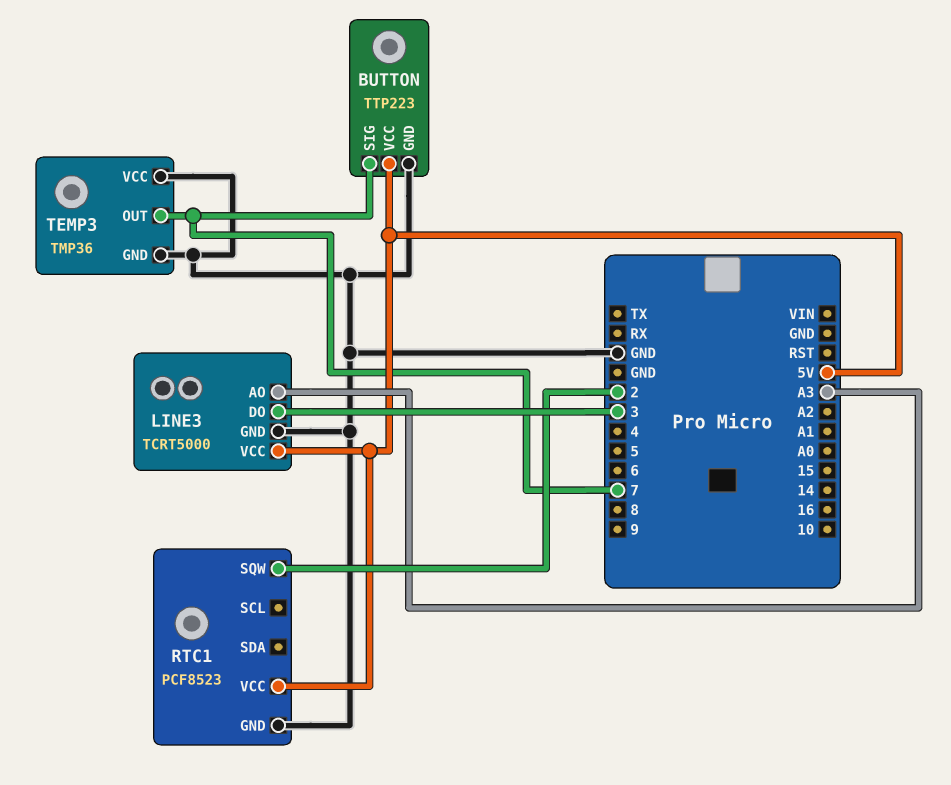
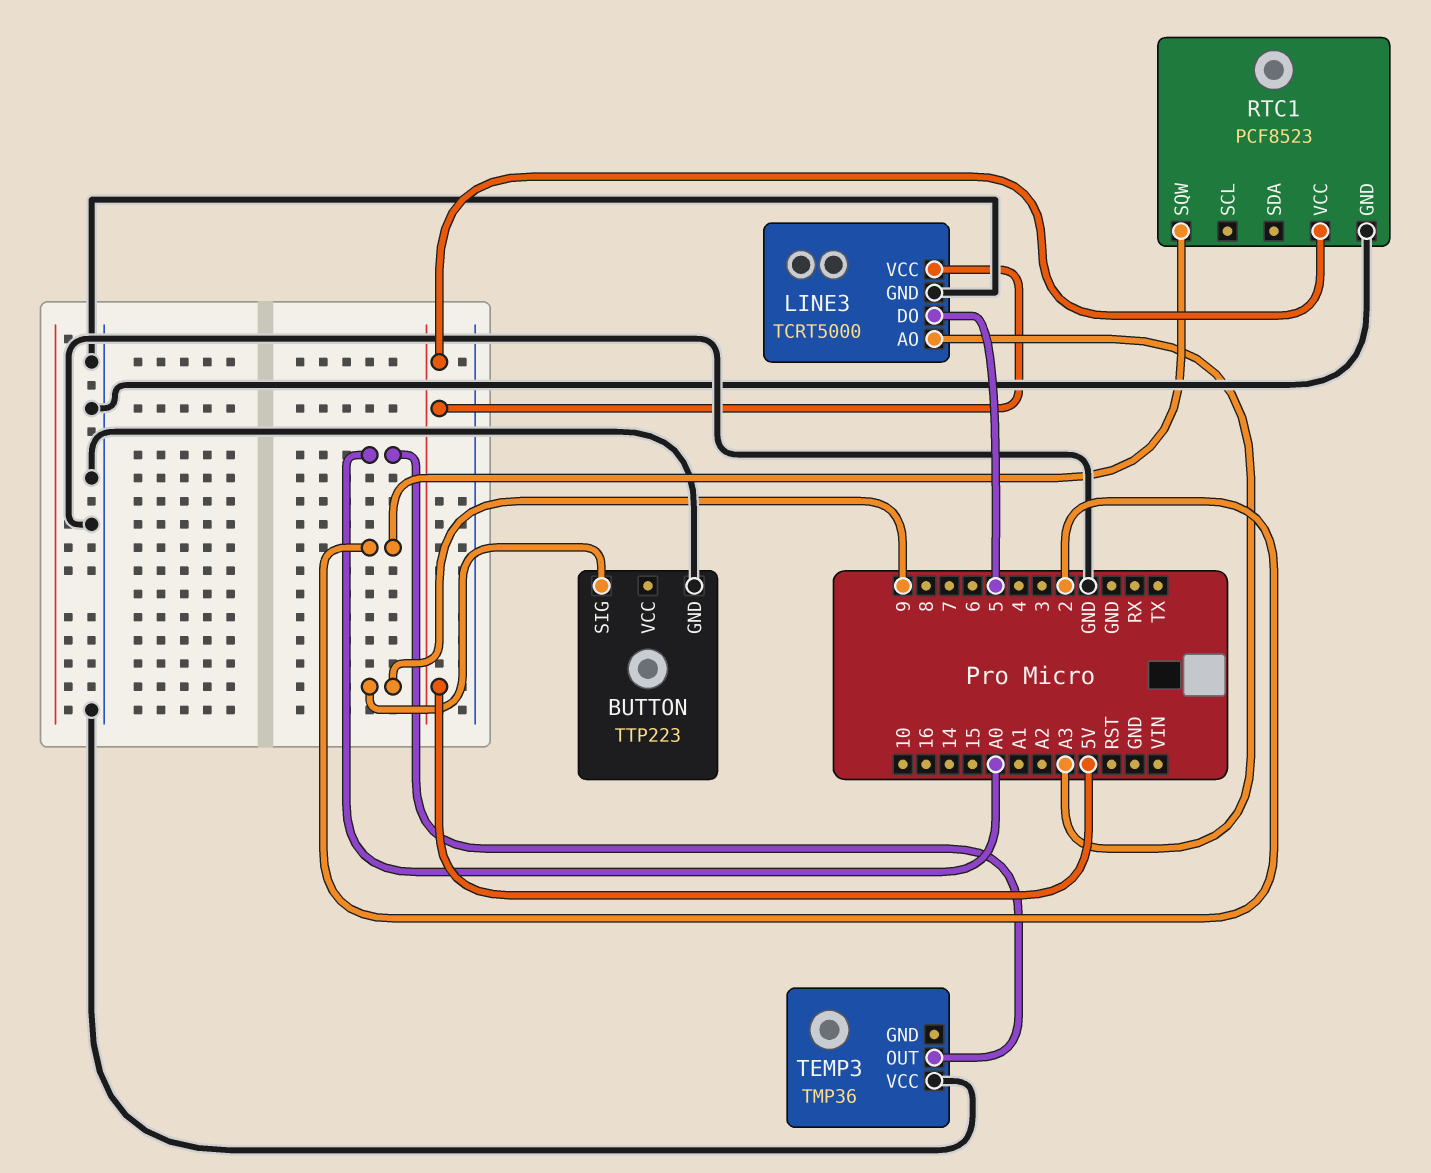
BUTTON pin SIG: 7 -> 9
BUTTON pin VCC: 5V -> none
LINE3 pin DO: 3 -> 5
TEMP3 pin GND: GND -> none
TEMP3 pin OUT: 7 -> A0

